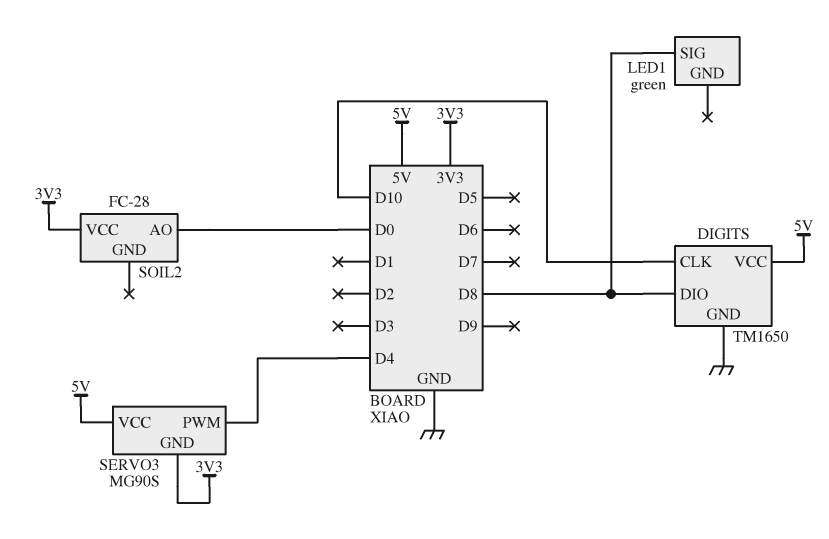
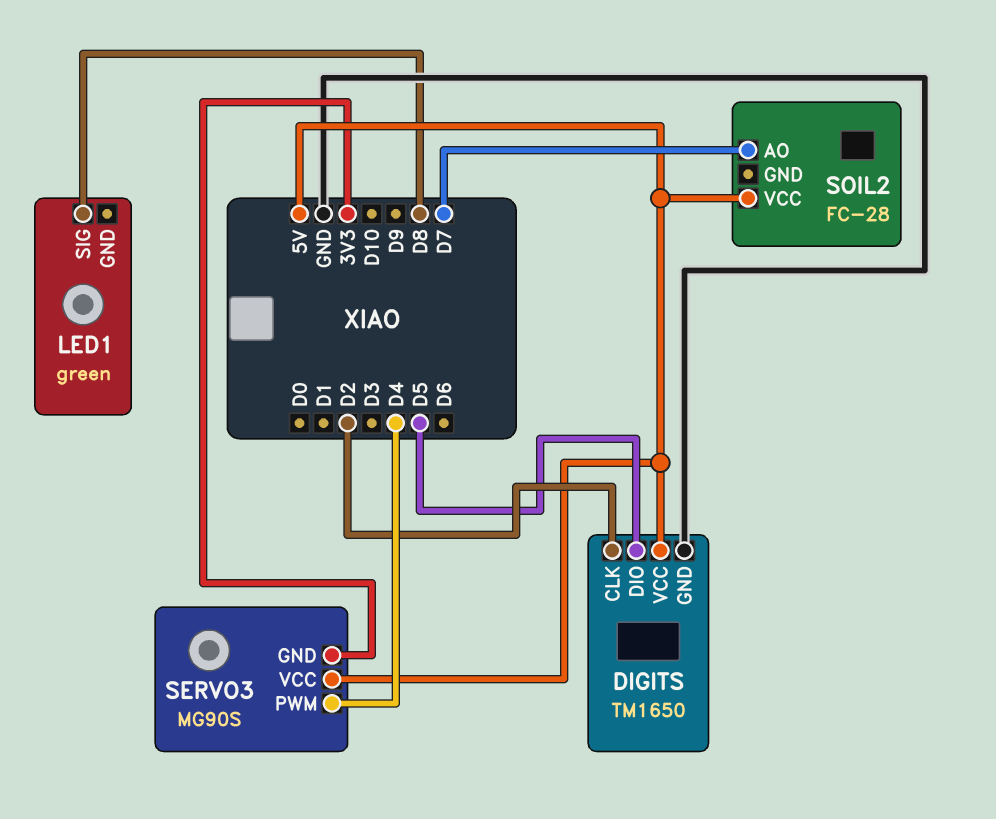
DIGITS pin CLK: D10 -> D2
DIGITS pin DIO: D8 -> D5
SOIL2 pin AO: D0 -> D7
SOIL2 pin VCC: 3V3 -> 5V

